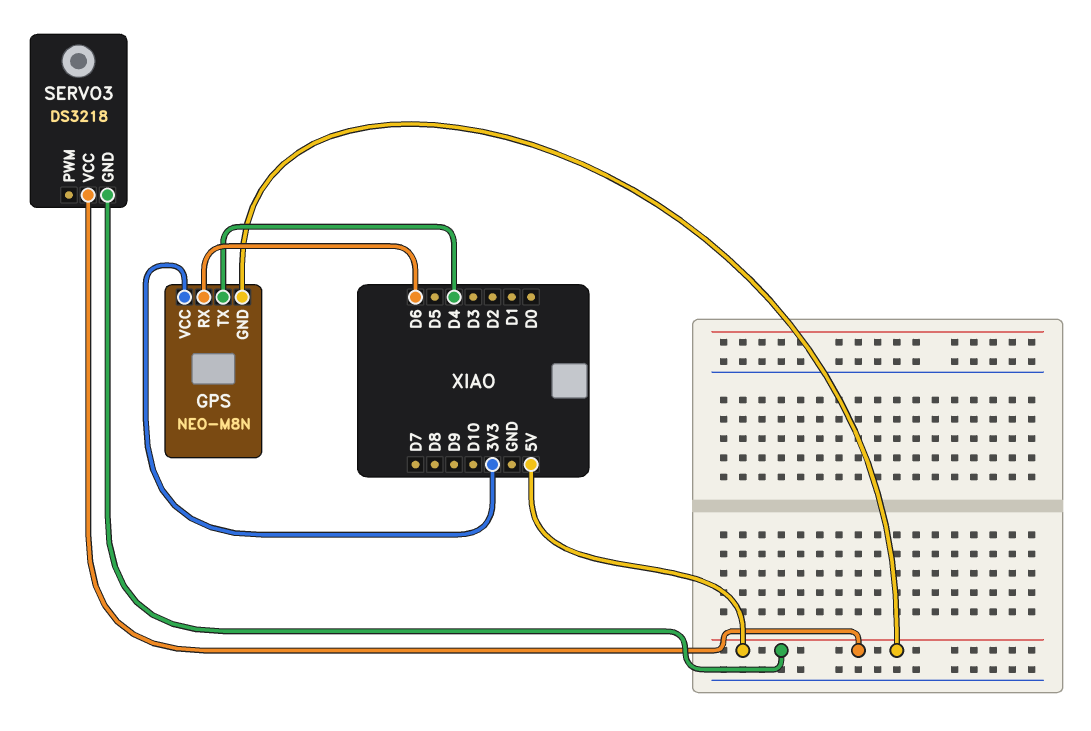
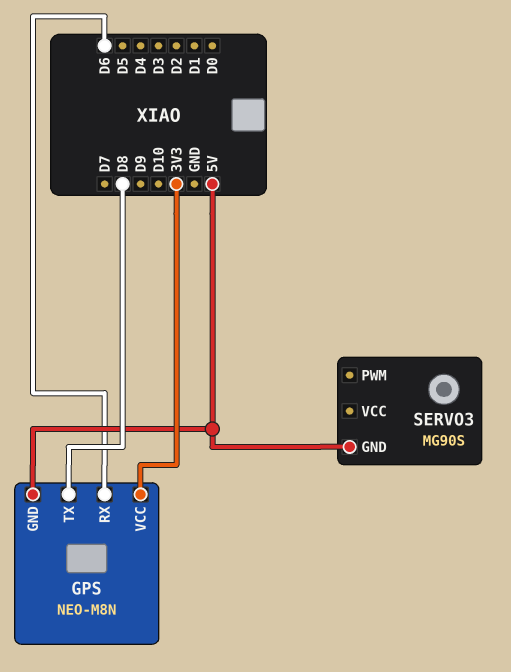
GPS pin TX: D4 -> D8
SERVO3: DS3218 -> MG90S
SERVO3 pin VCC: 5V -> none

